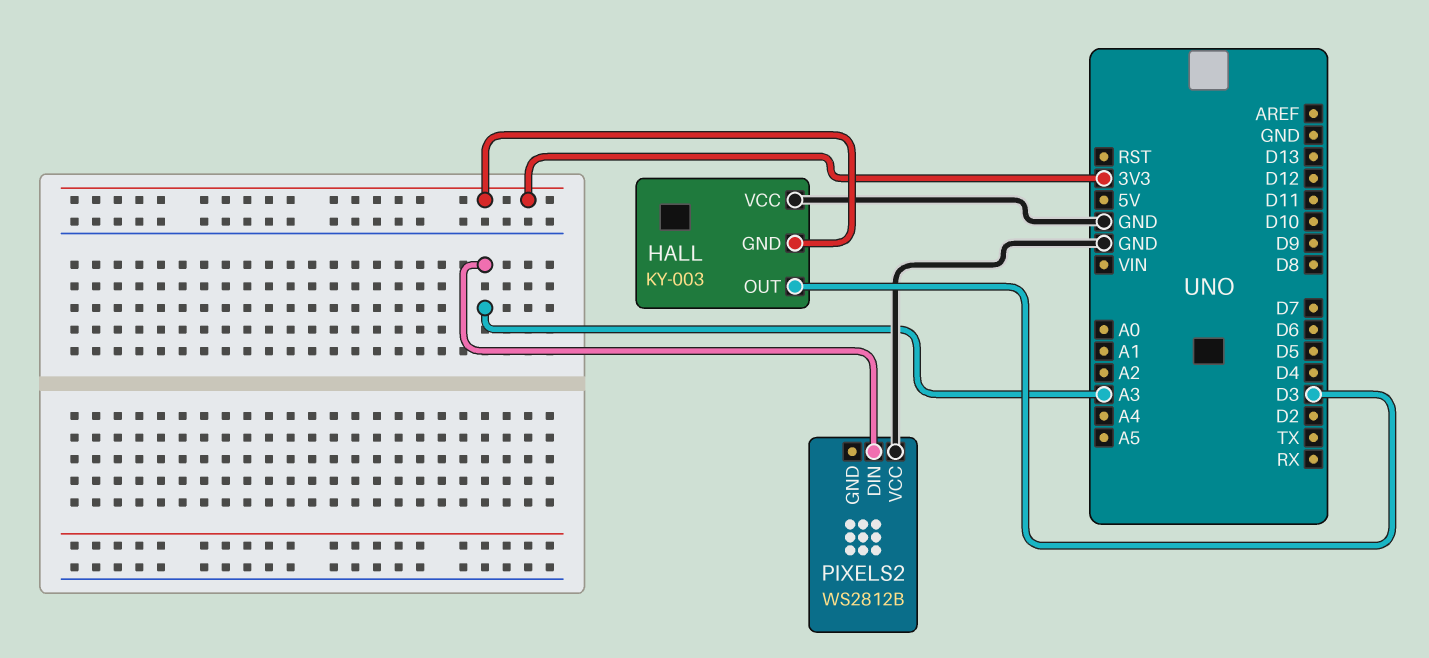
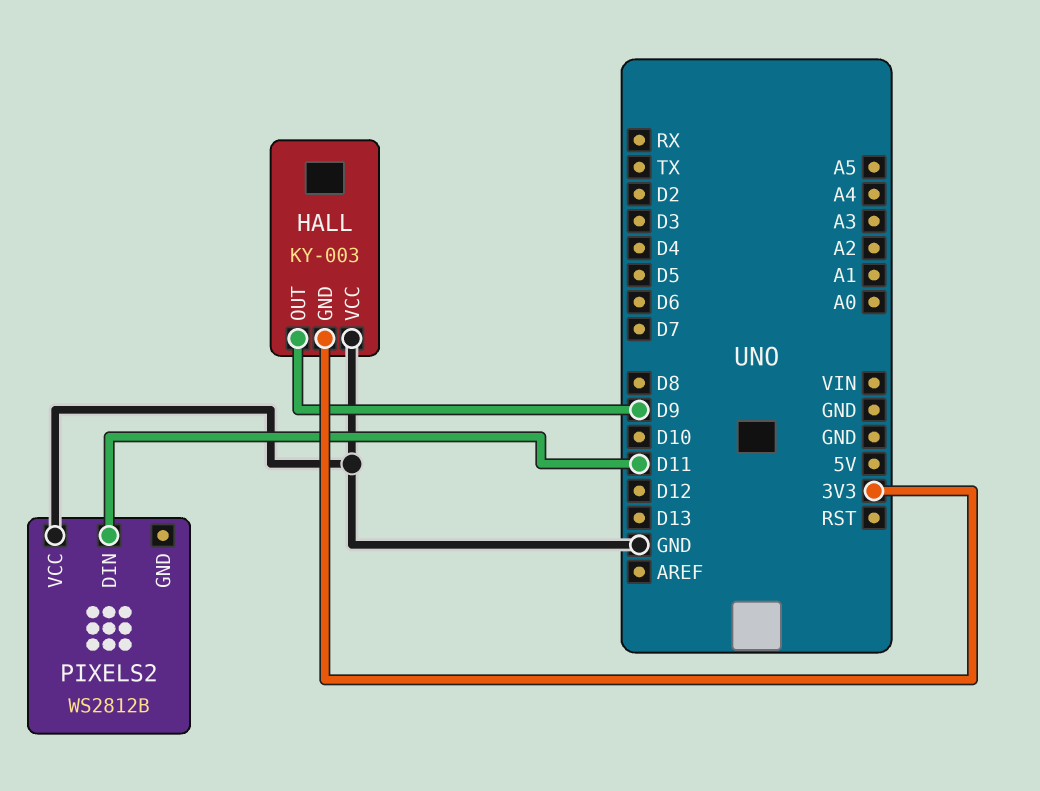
HALL pin OUT: D3 -> D9
PIXELS2 pin DIN: A3 -> D11

